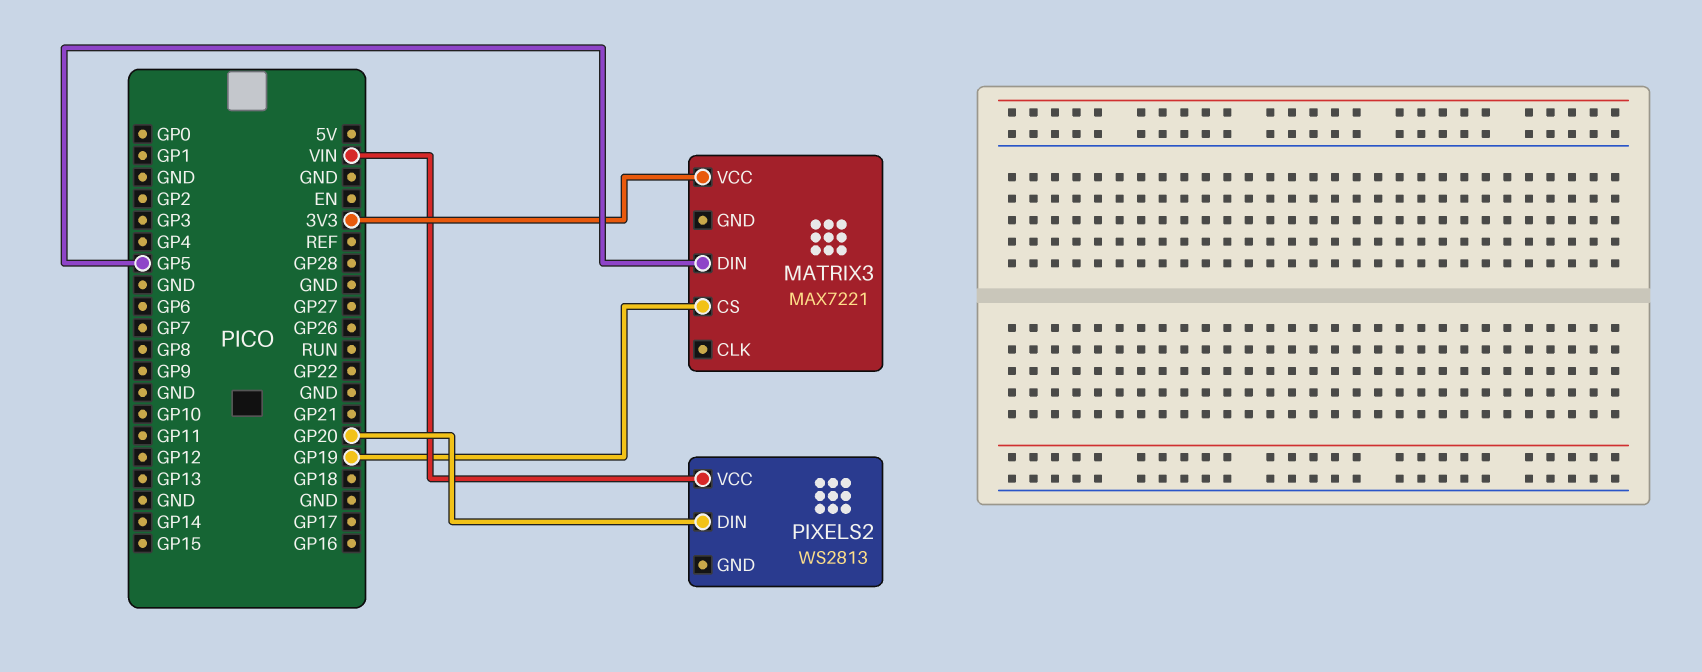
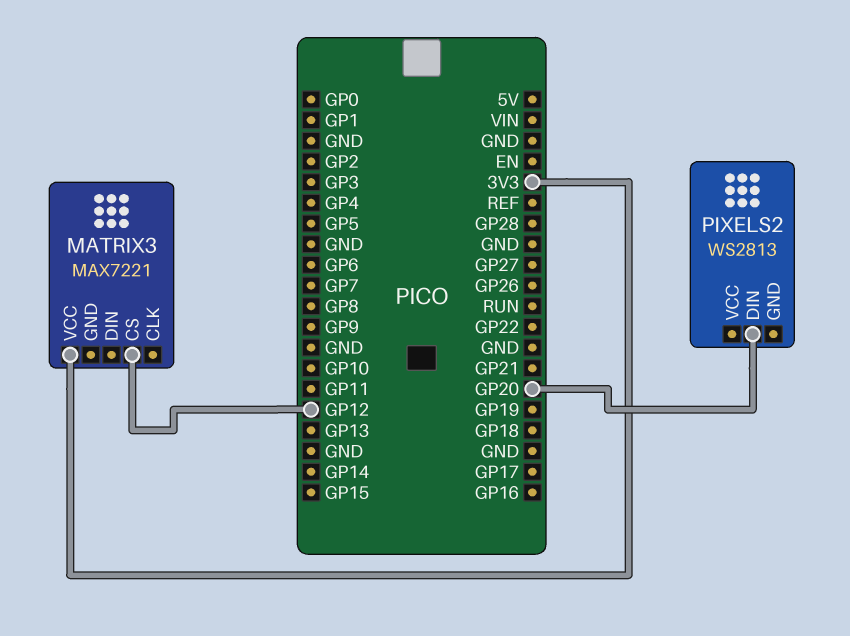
MATRIX3 pin CS: GP19 -> GP12
MATRIX3 pin DIN: GP5 -> none
PIXELS2 pin VCC: VIN -> none

